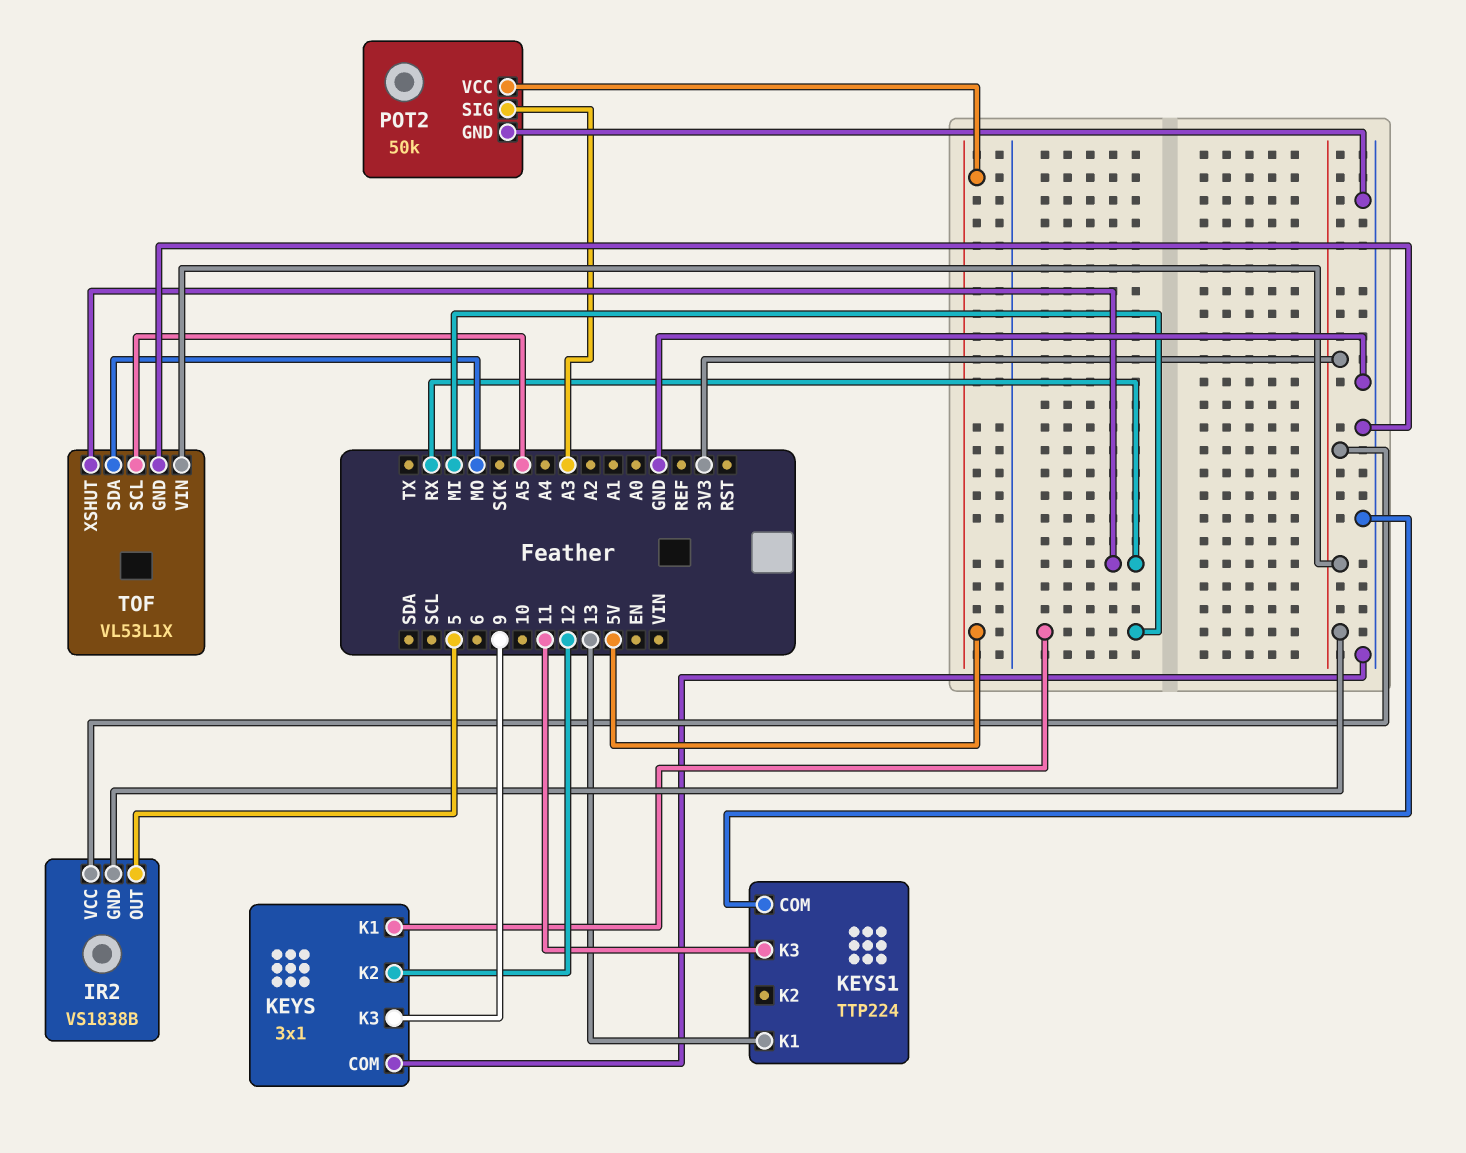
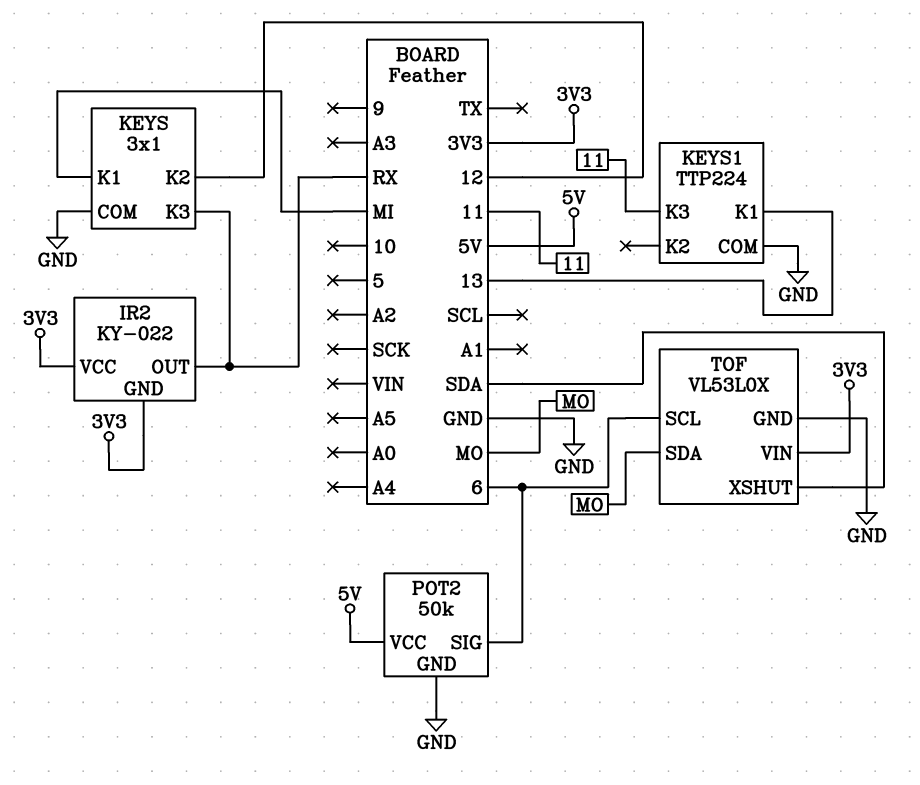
IR2: VS1838B -> KY-022
IR2 pin OUT: 5 -> RX
KEYS pin K3: 9 -> RX
POT2 pin SIG: A3 -> 6
TOF: VL53L1X -> VL53L0X
TOF pin SCL: A5 -> 6
TOF pin XSHUT: RX -> SDA

